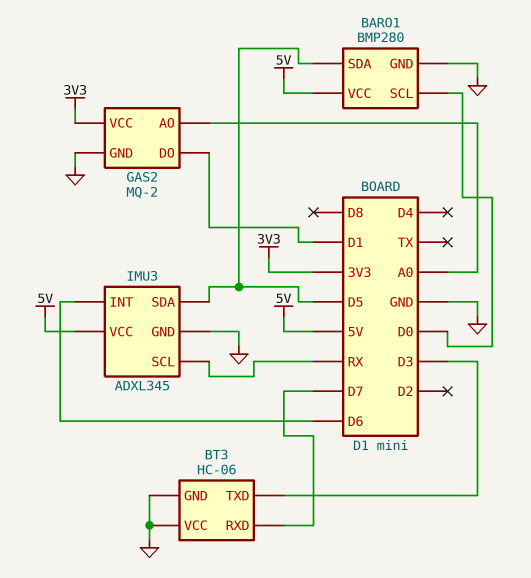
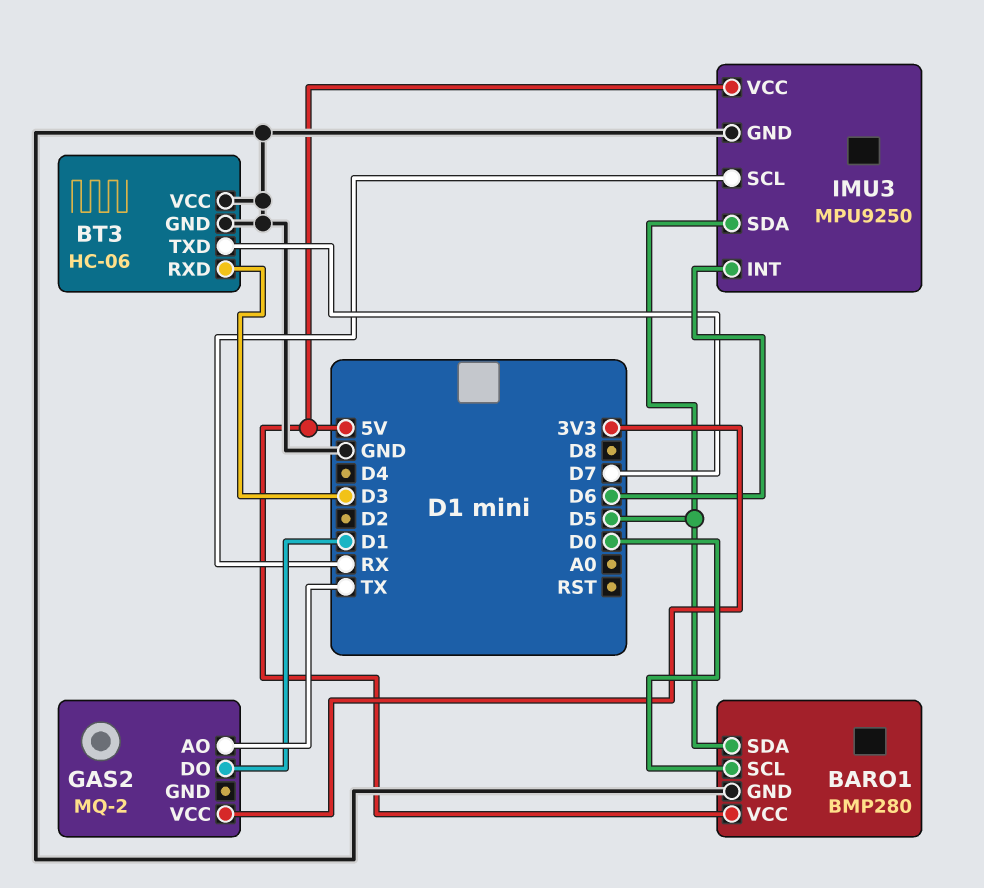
BT3 pin RXD: D7 -> D3
BT3 pin TXD: D3 -> D7
GAS2 pin AO: A0 -> TX
GAS2 pin GND: GND -> none
IMU3: ADXL345 -> MPU9250

